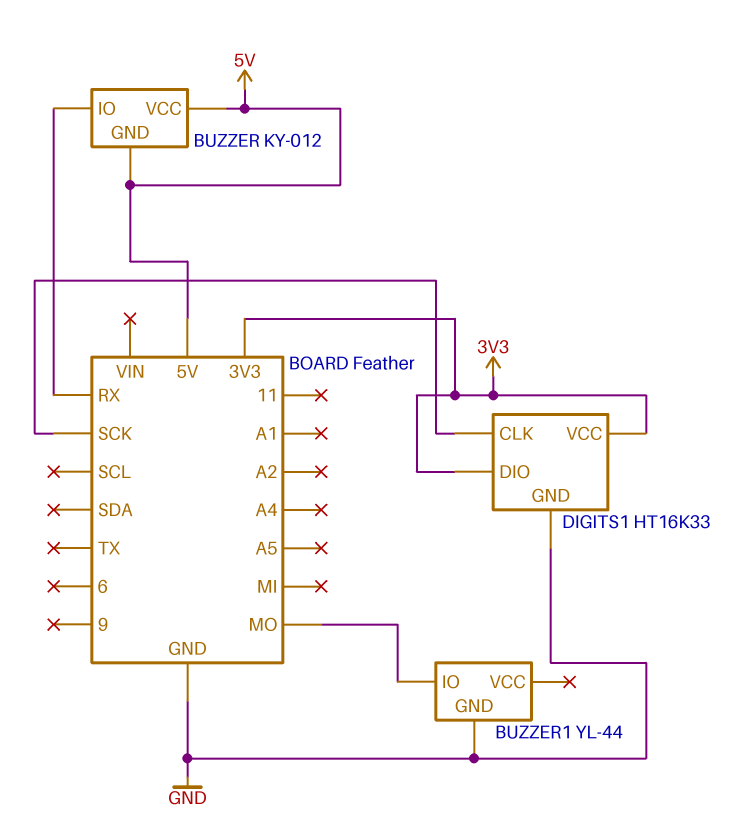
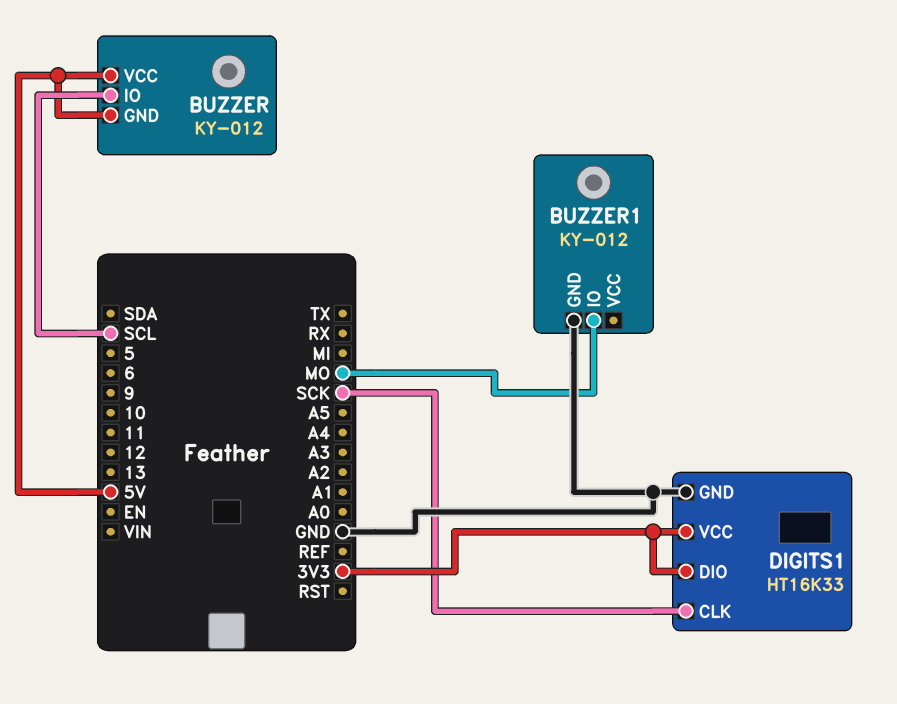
BUZZER pin IO: RX -> SCL
BUZZER1: YL-44 -> KY-012

